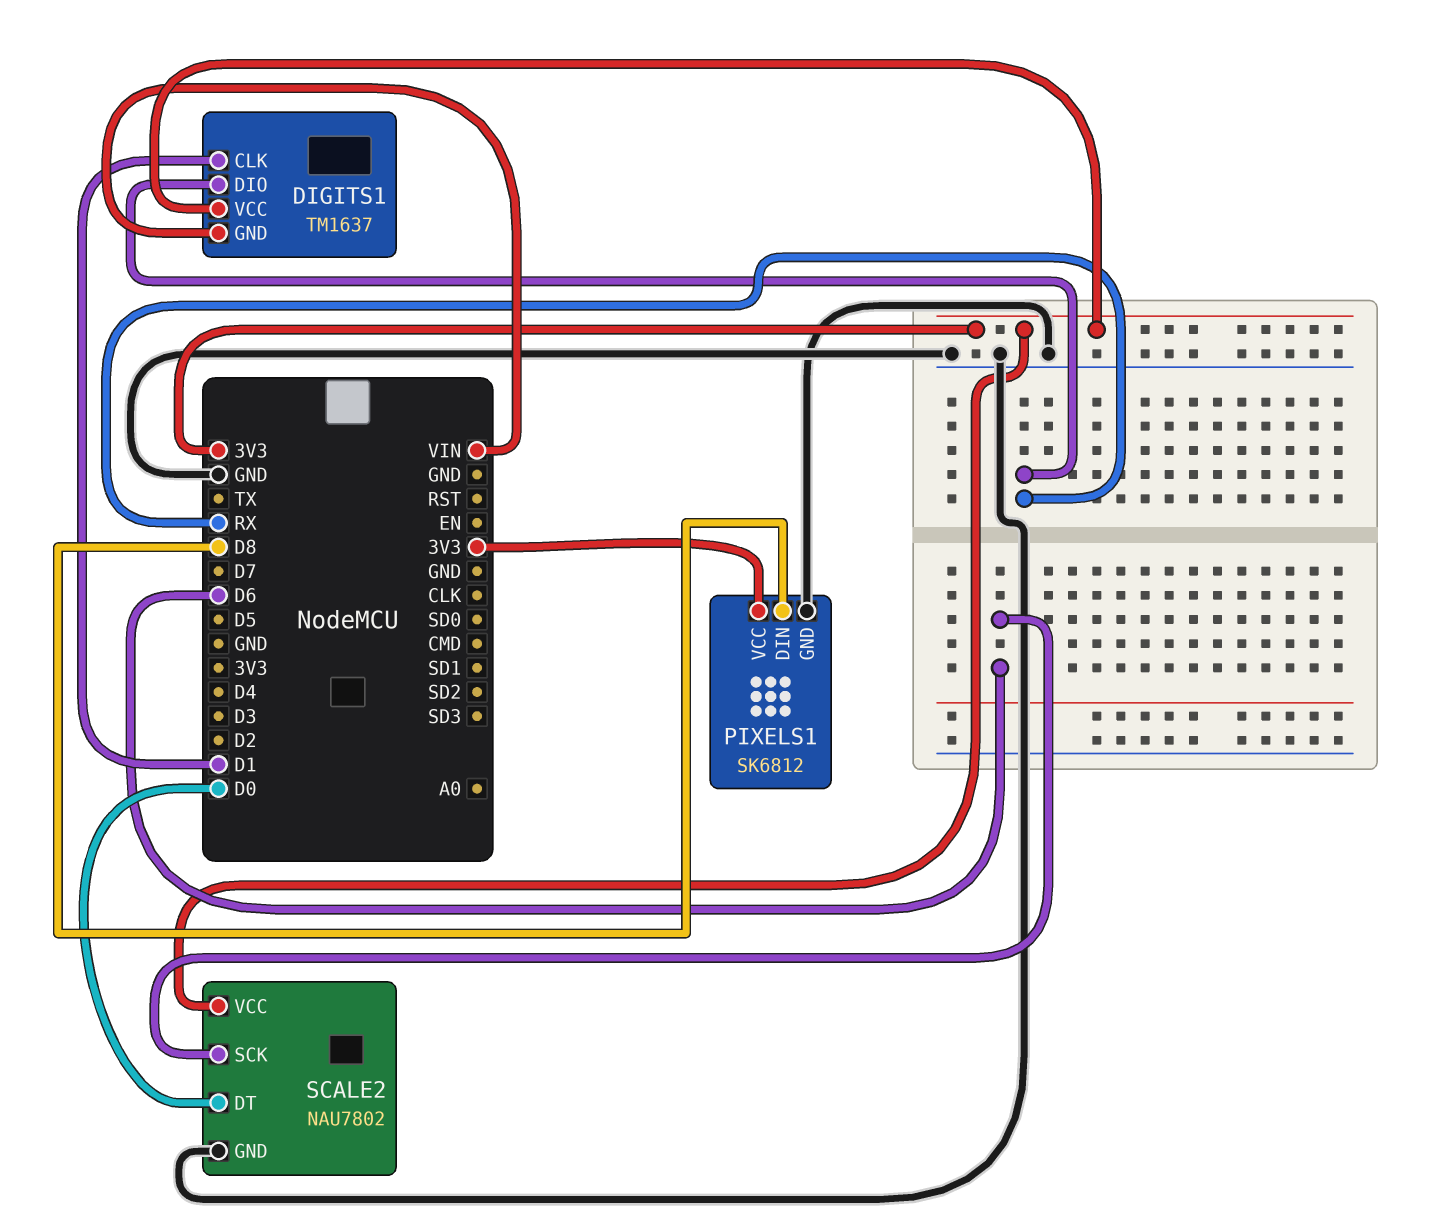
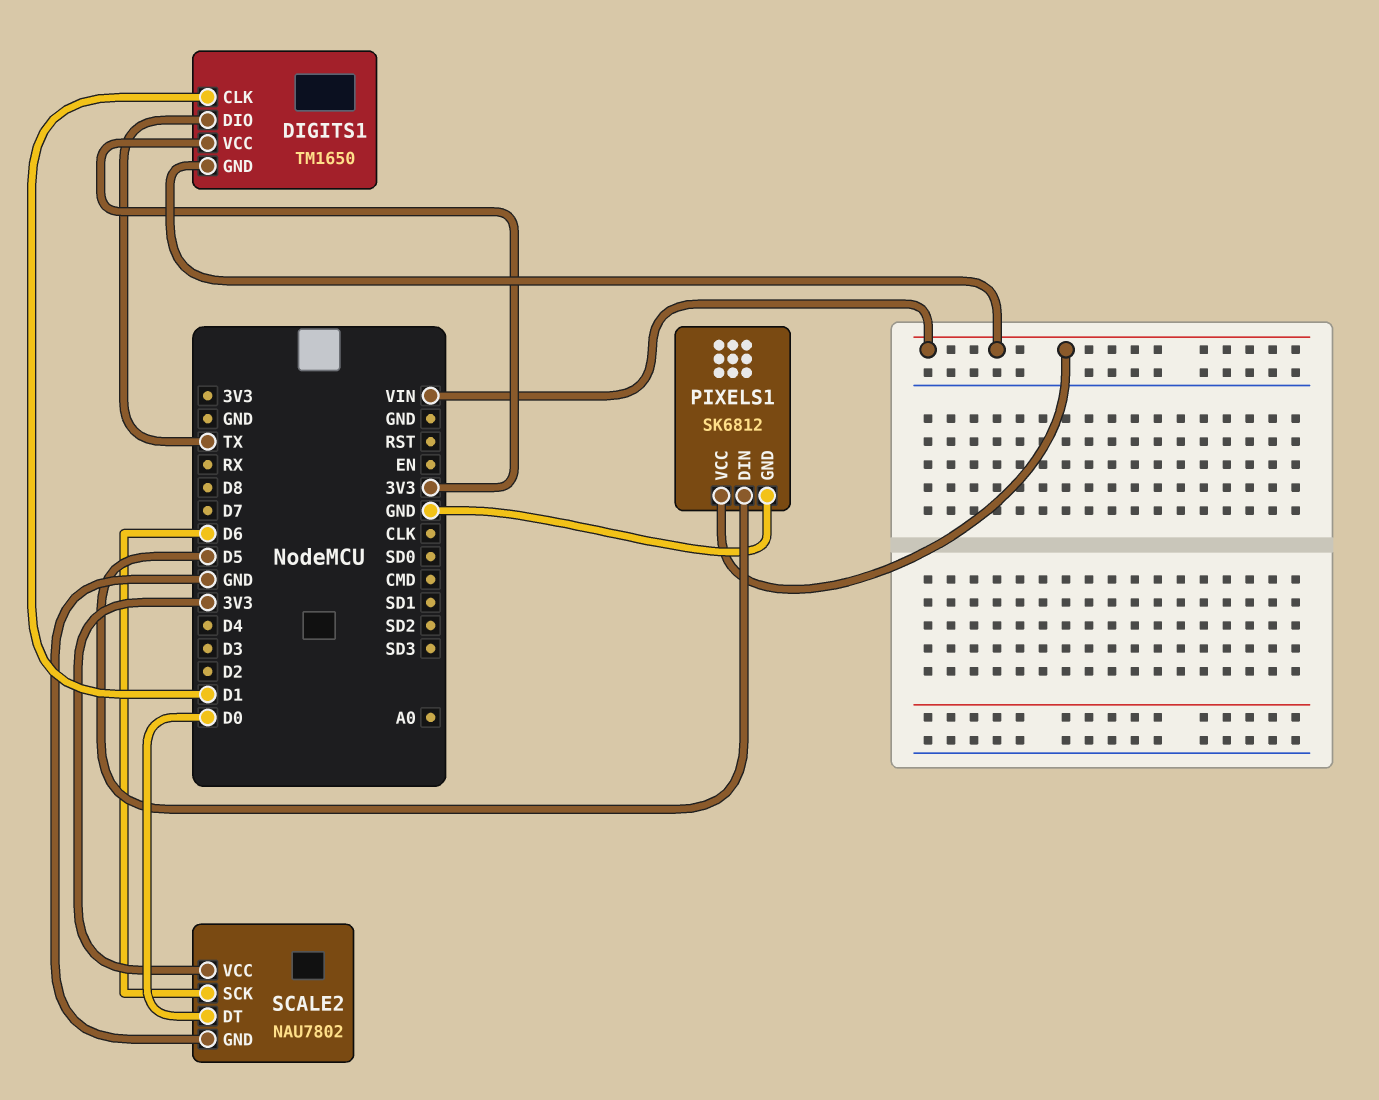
DIGITS1: TM1637 -> TM1650
DIGITS1 pin DIO: RX -> TX
PIXELS1 pin DIN: D8 -> D5
PIXELS1 pin VCC: 3V3 -> VIN

